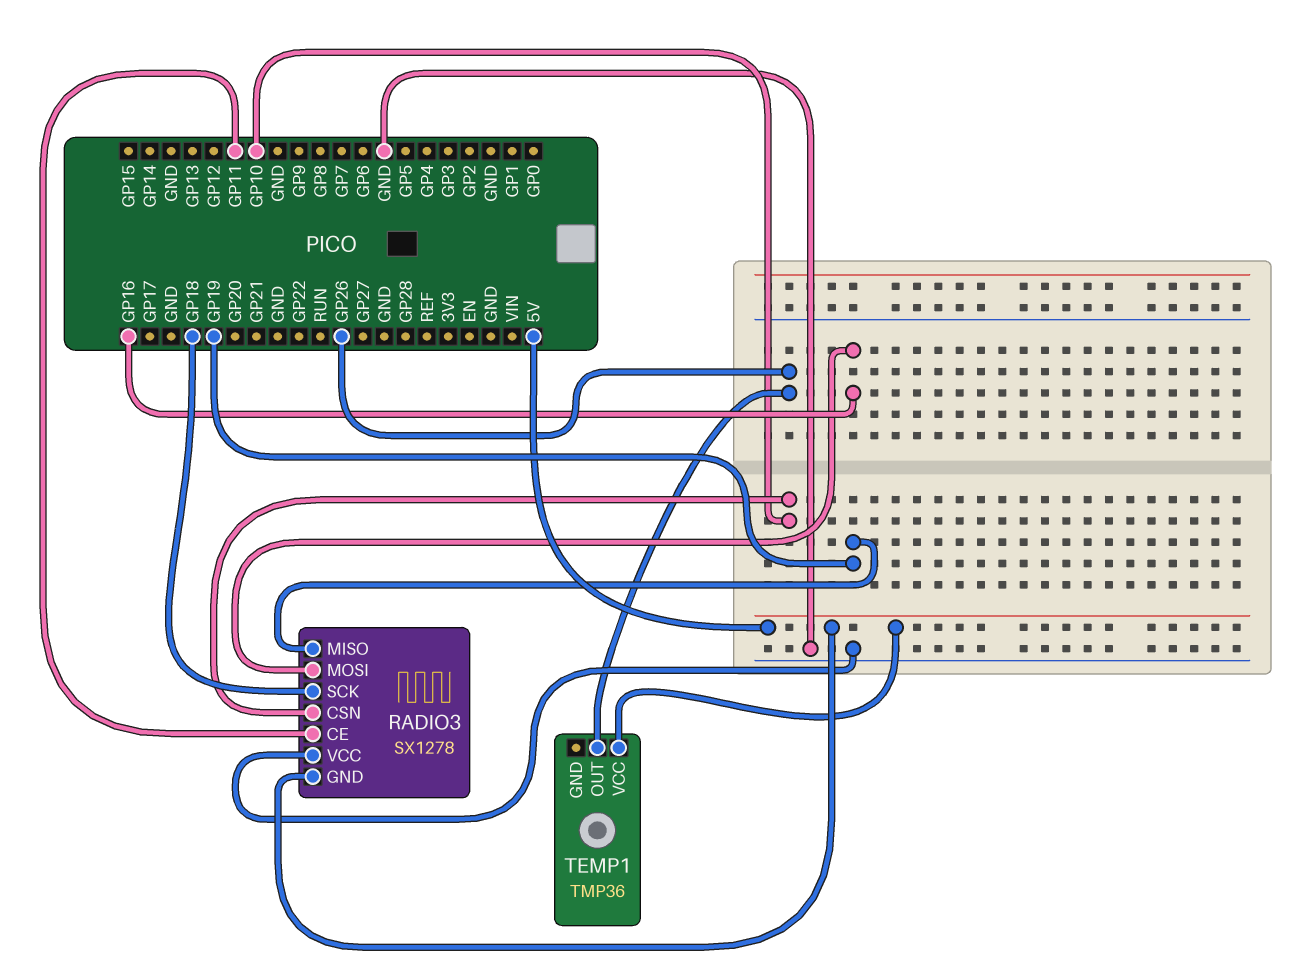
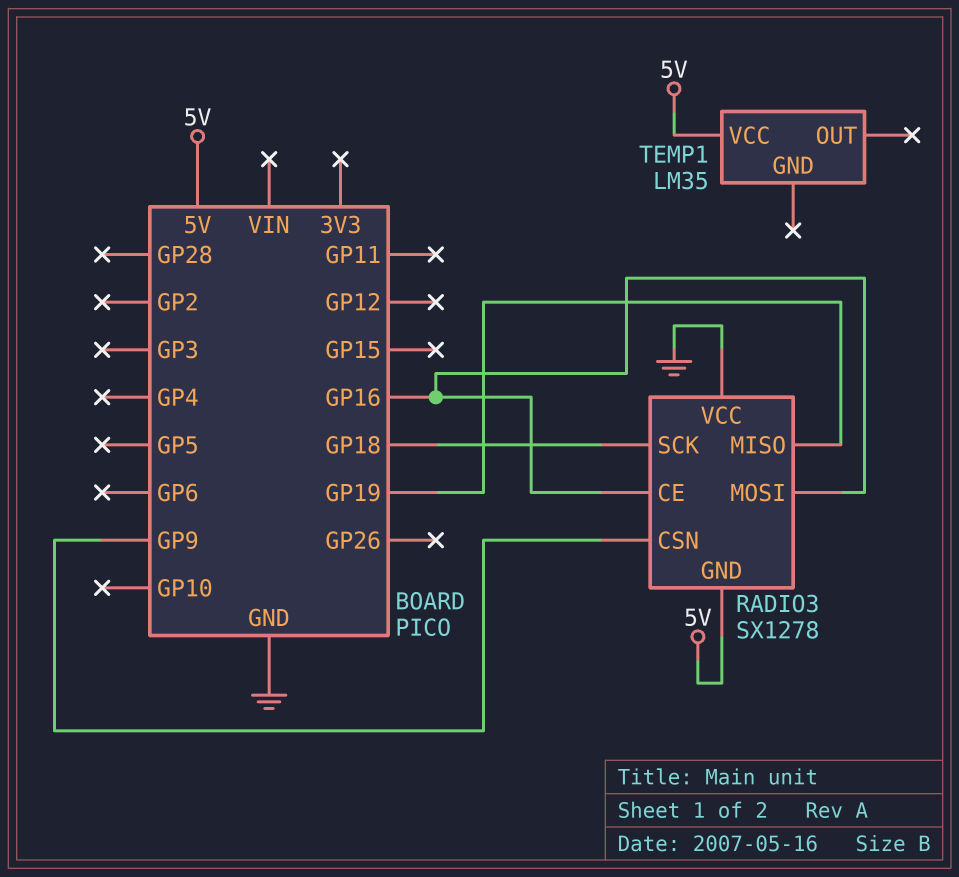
RADIO3 pin CE: GP11 -> GP16
RADIO3 pin CSN: GP10 -> GP9
TEMP1: TMP36 -> LM35
TEMP1 pin OUT: GP26 -> none

